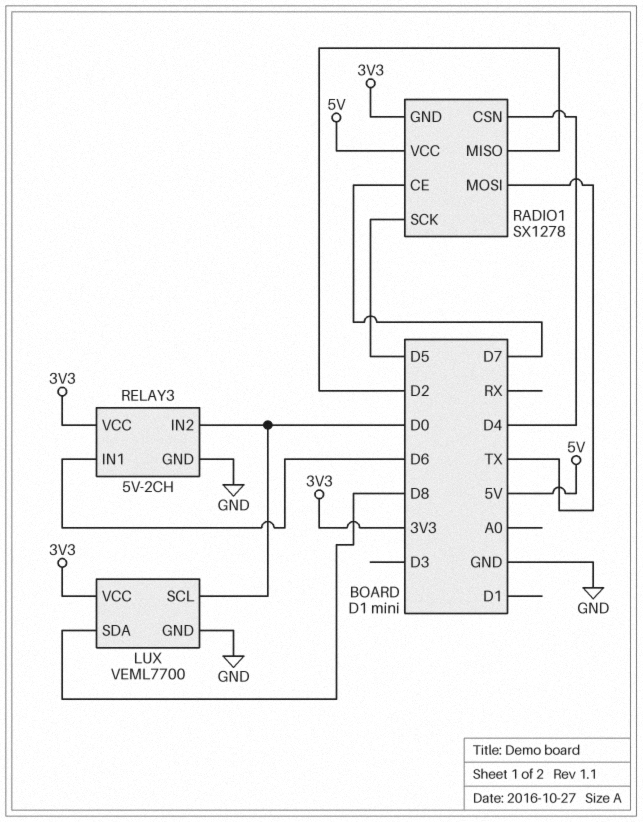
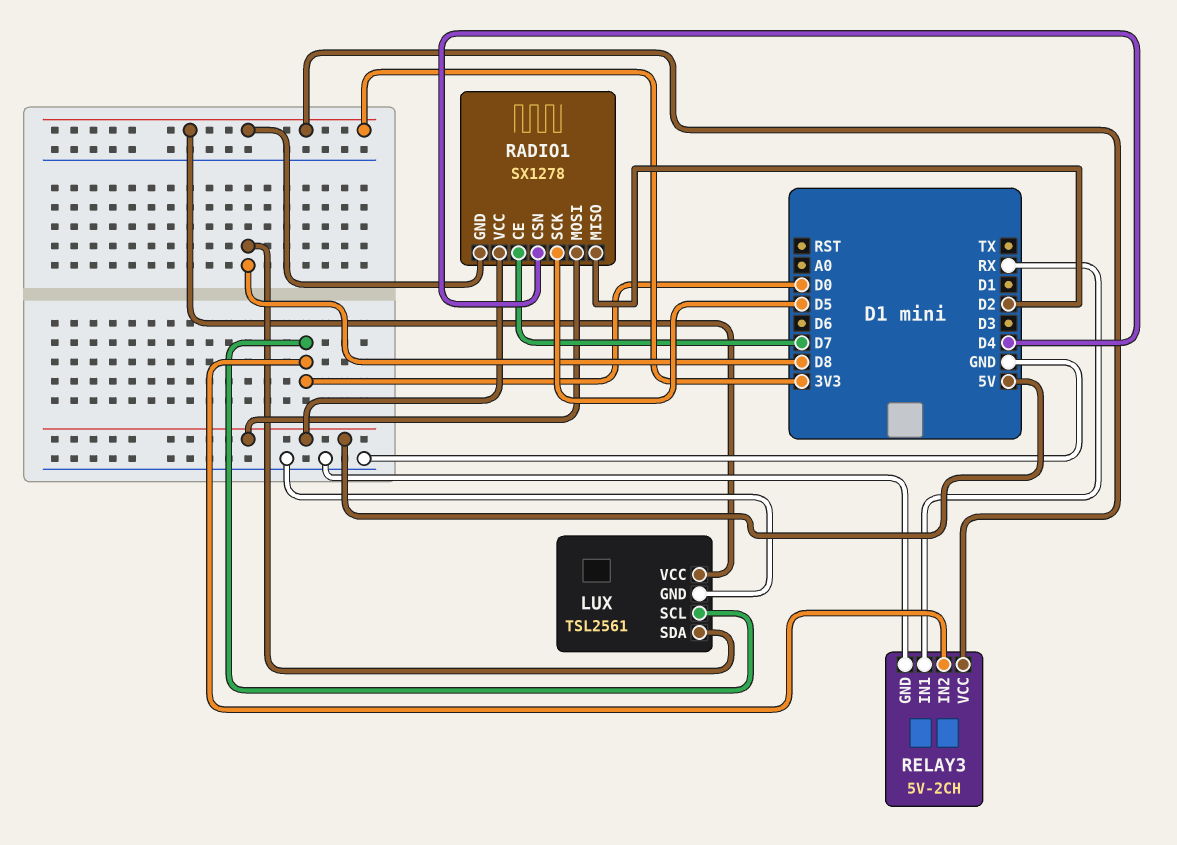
LUX: VEML7700 -> TSL2561
RADIO1 pin MOSI: TX -> 5V
RELAY3 pin IN1: D6 -> RX

